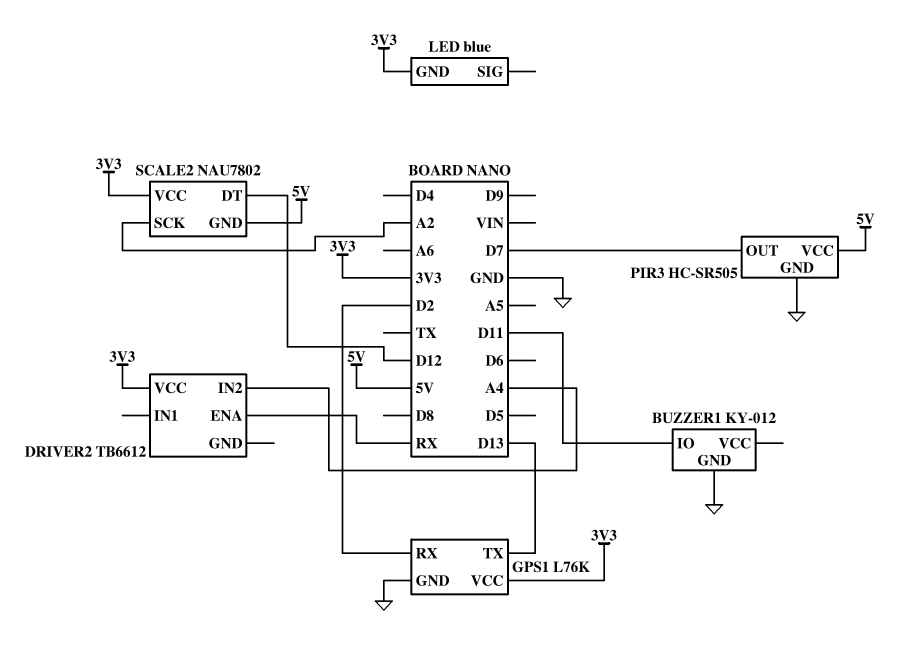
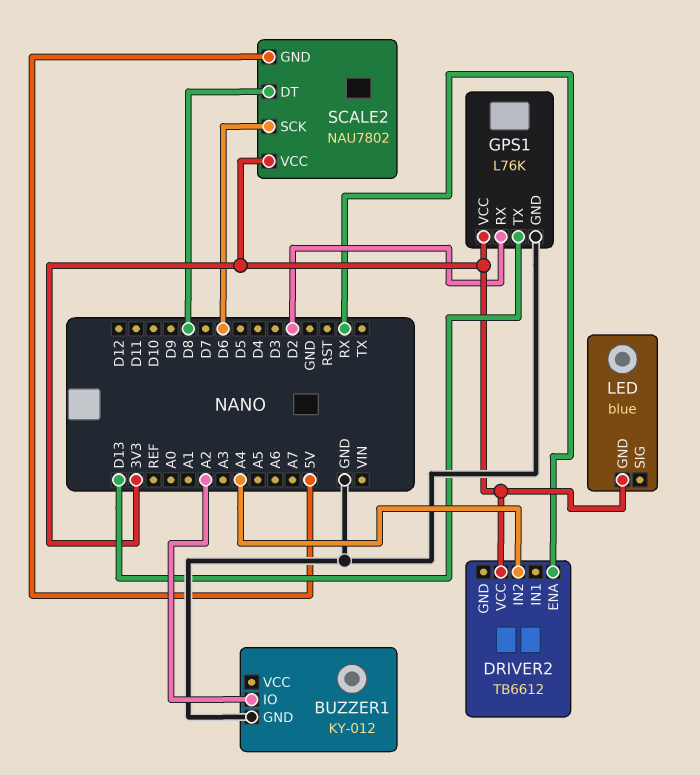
BUZZER1 pin IO: D11 -> A2
PIR3: HC-SR505 -> none
PIR3 pin GND: GND -> none
PIR3 pin OUT: D7 -> none
PIR3 pin VCC: 5V -> none
SCALE2 pin DT: D12 -> D8
SCALE2 pin SCK: A2 -> D6

